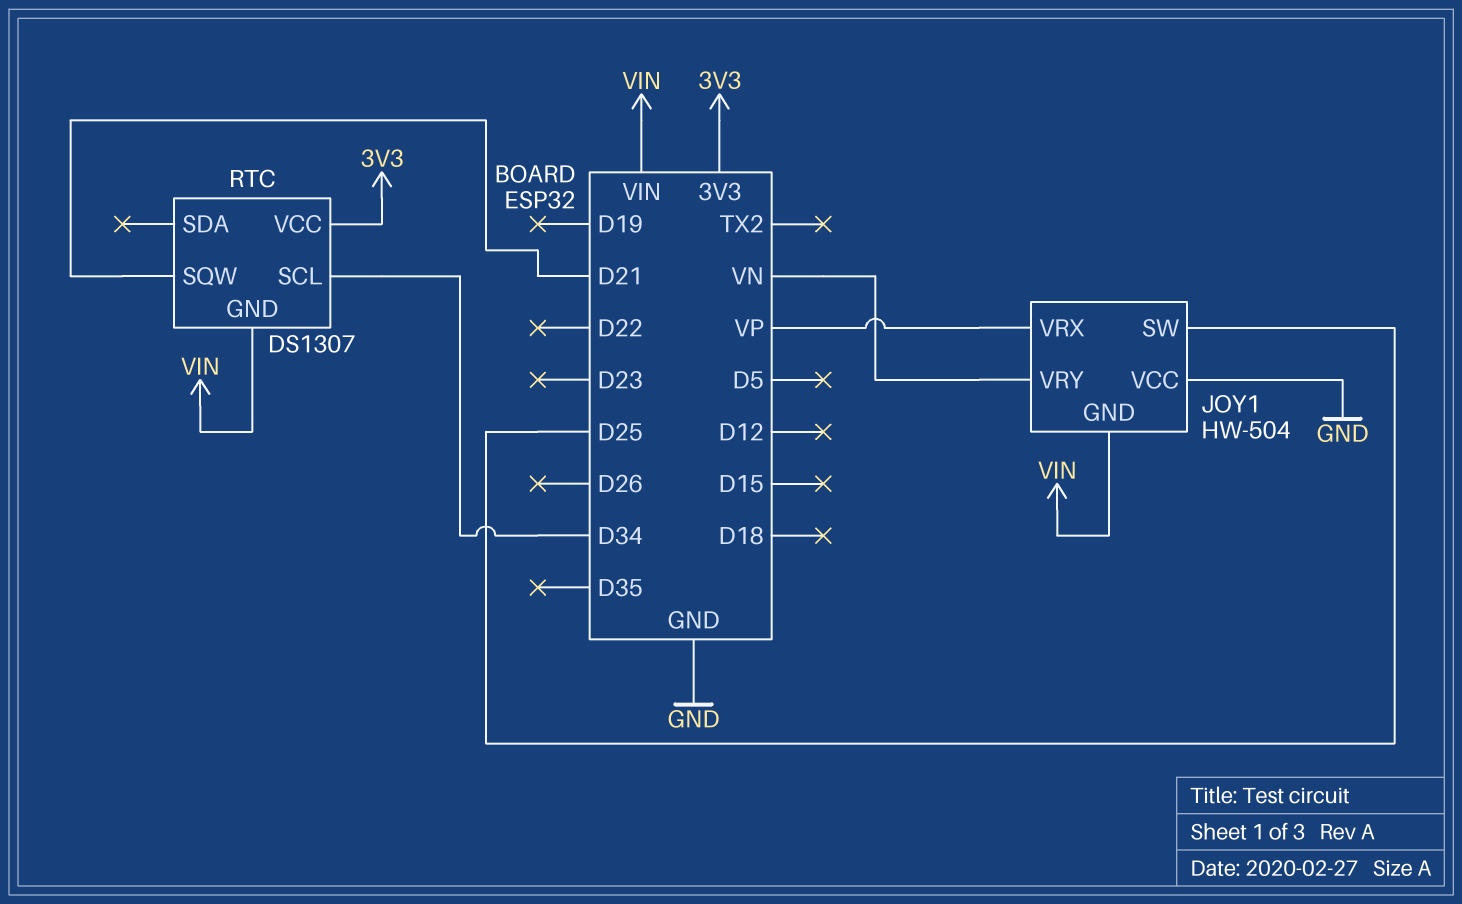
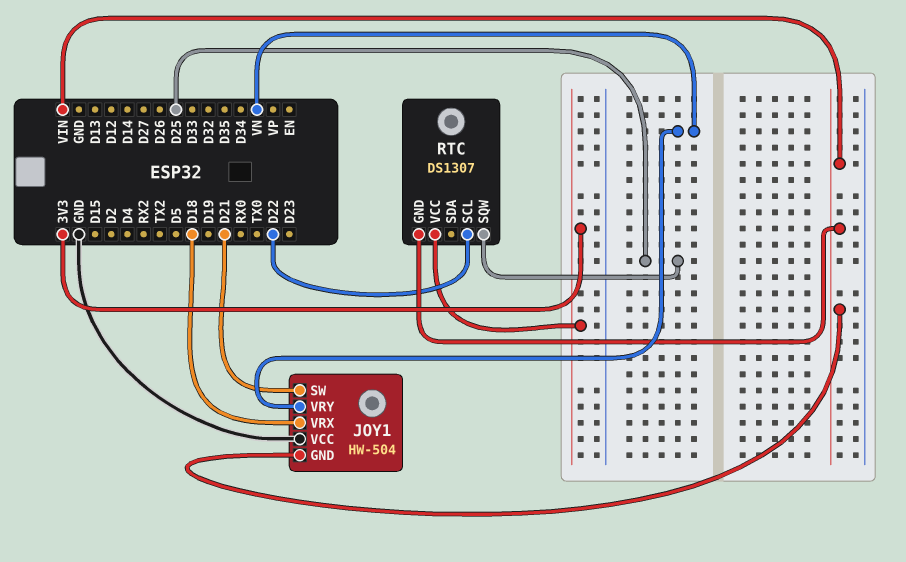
JOY1 pin SW: D25 -> D21
JOY1 pin VRX: VP -> D18
RTC pin SCL: D34 -> D22
RTC pin SQW: D21 -> D25

